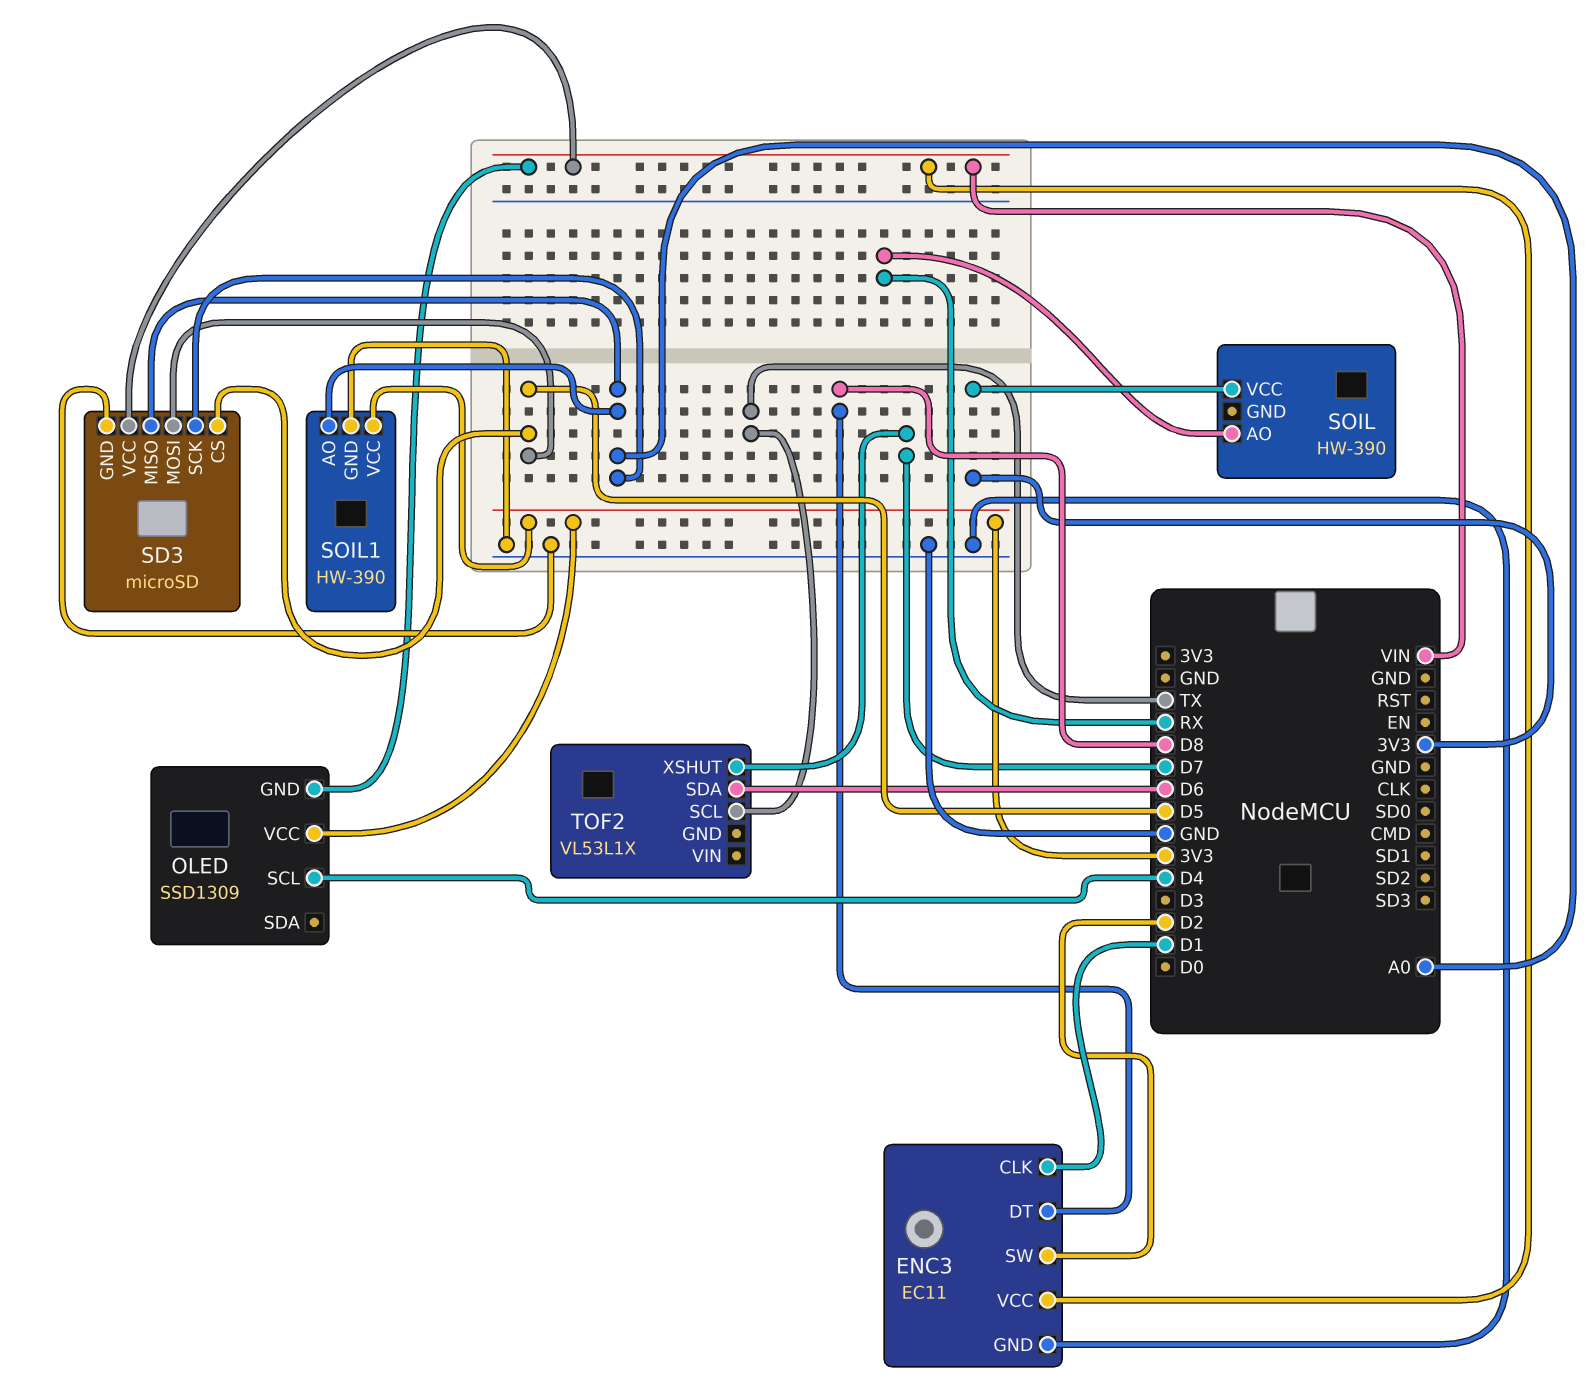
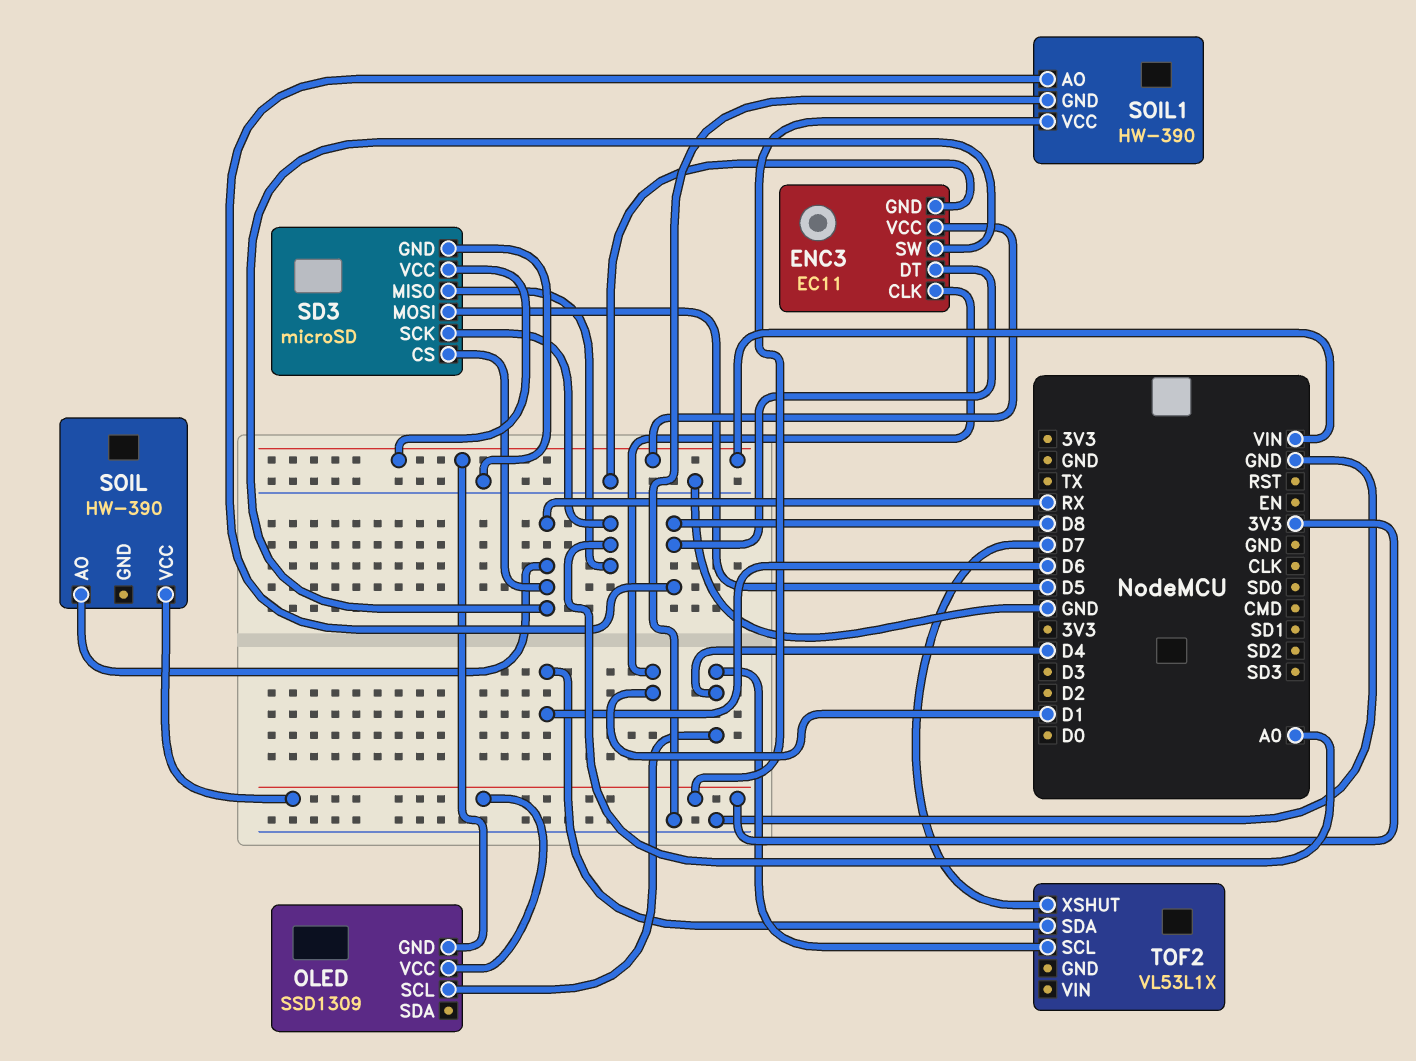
ENC3 pin SW: D2 -> RX
SD3 pin CS: D5 -> RX
SOIL1 pin AO: A0 -> D8
TOF2 pin SCL: TX -> D4

